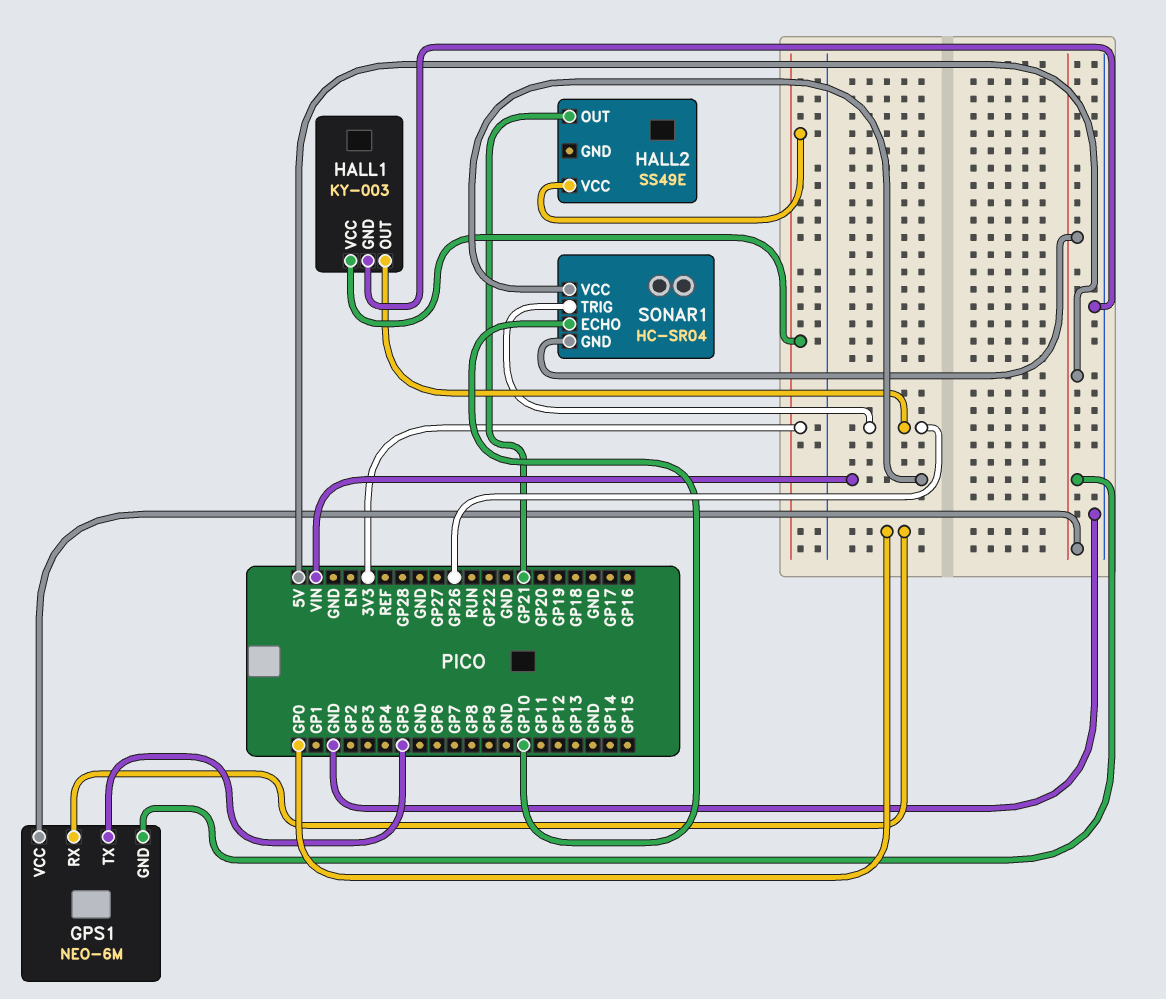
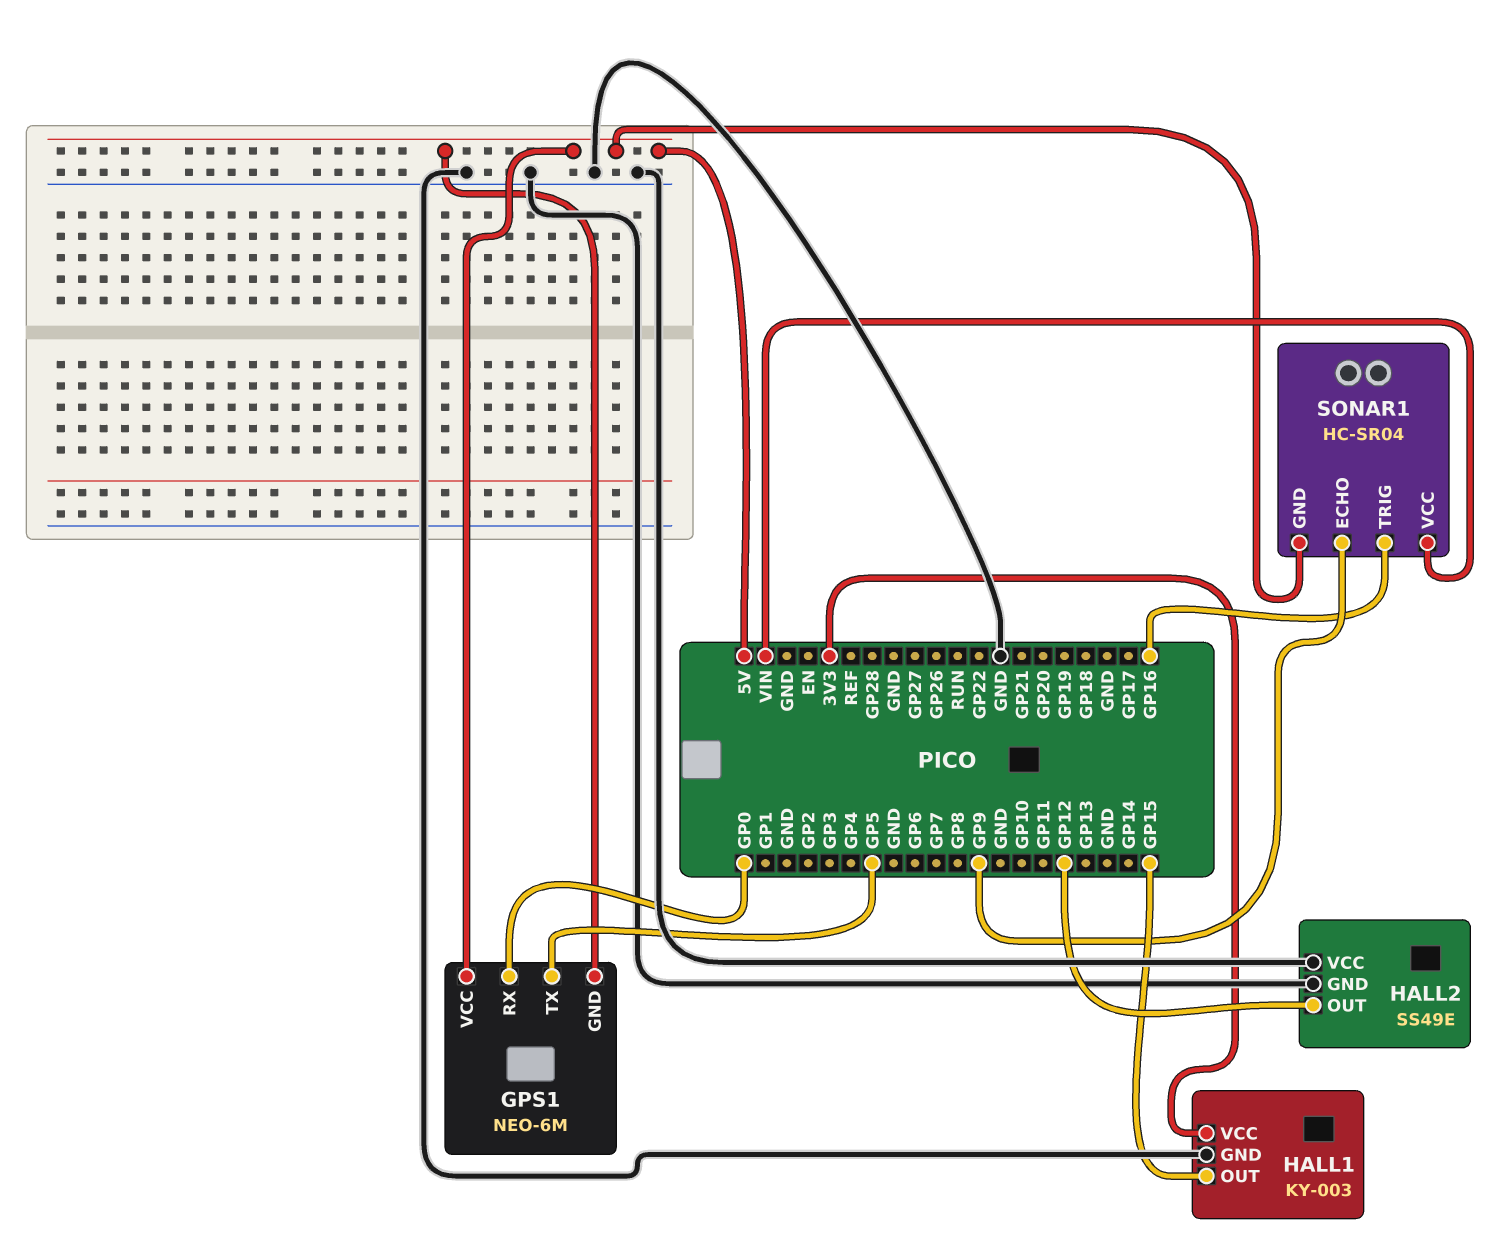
HALL1 pin OUT: GP26 -> GP15
HALL2 pin GND: none -> GND
HALL2 pin OUT: GP21 -> GP12
HALL2 pin VCC: 3V3 -> GND
SONAR1 pin ECHO: GP10 -> GP9
SONAR1 pin TRIG: GP26 -> GP16

